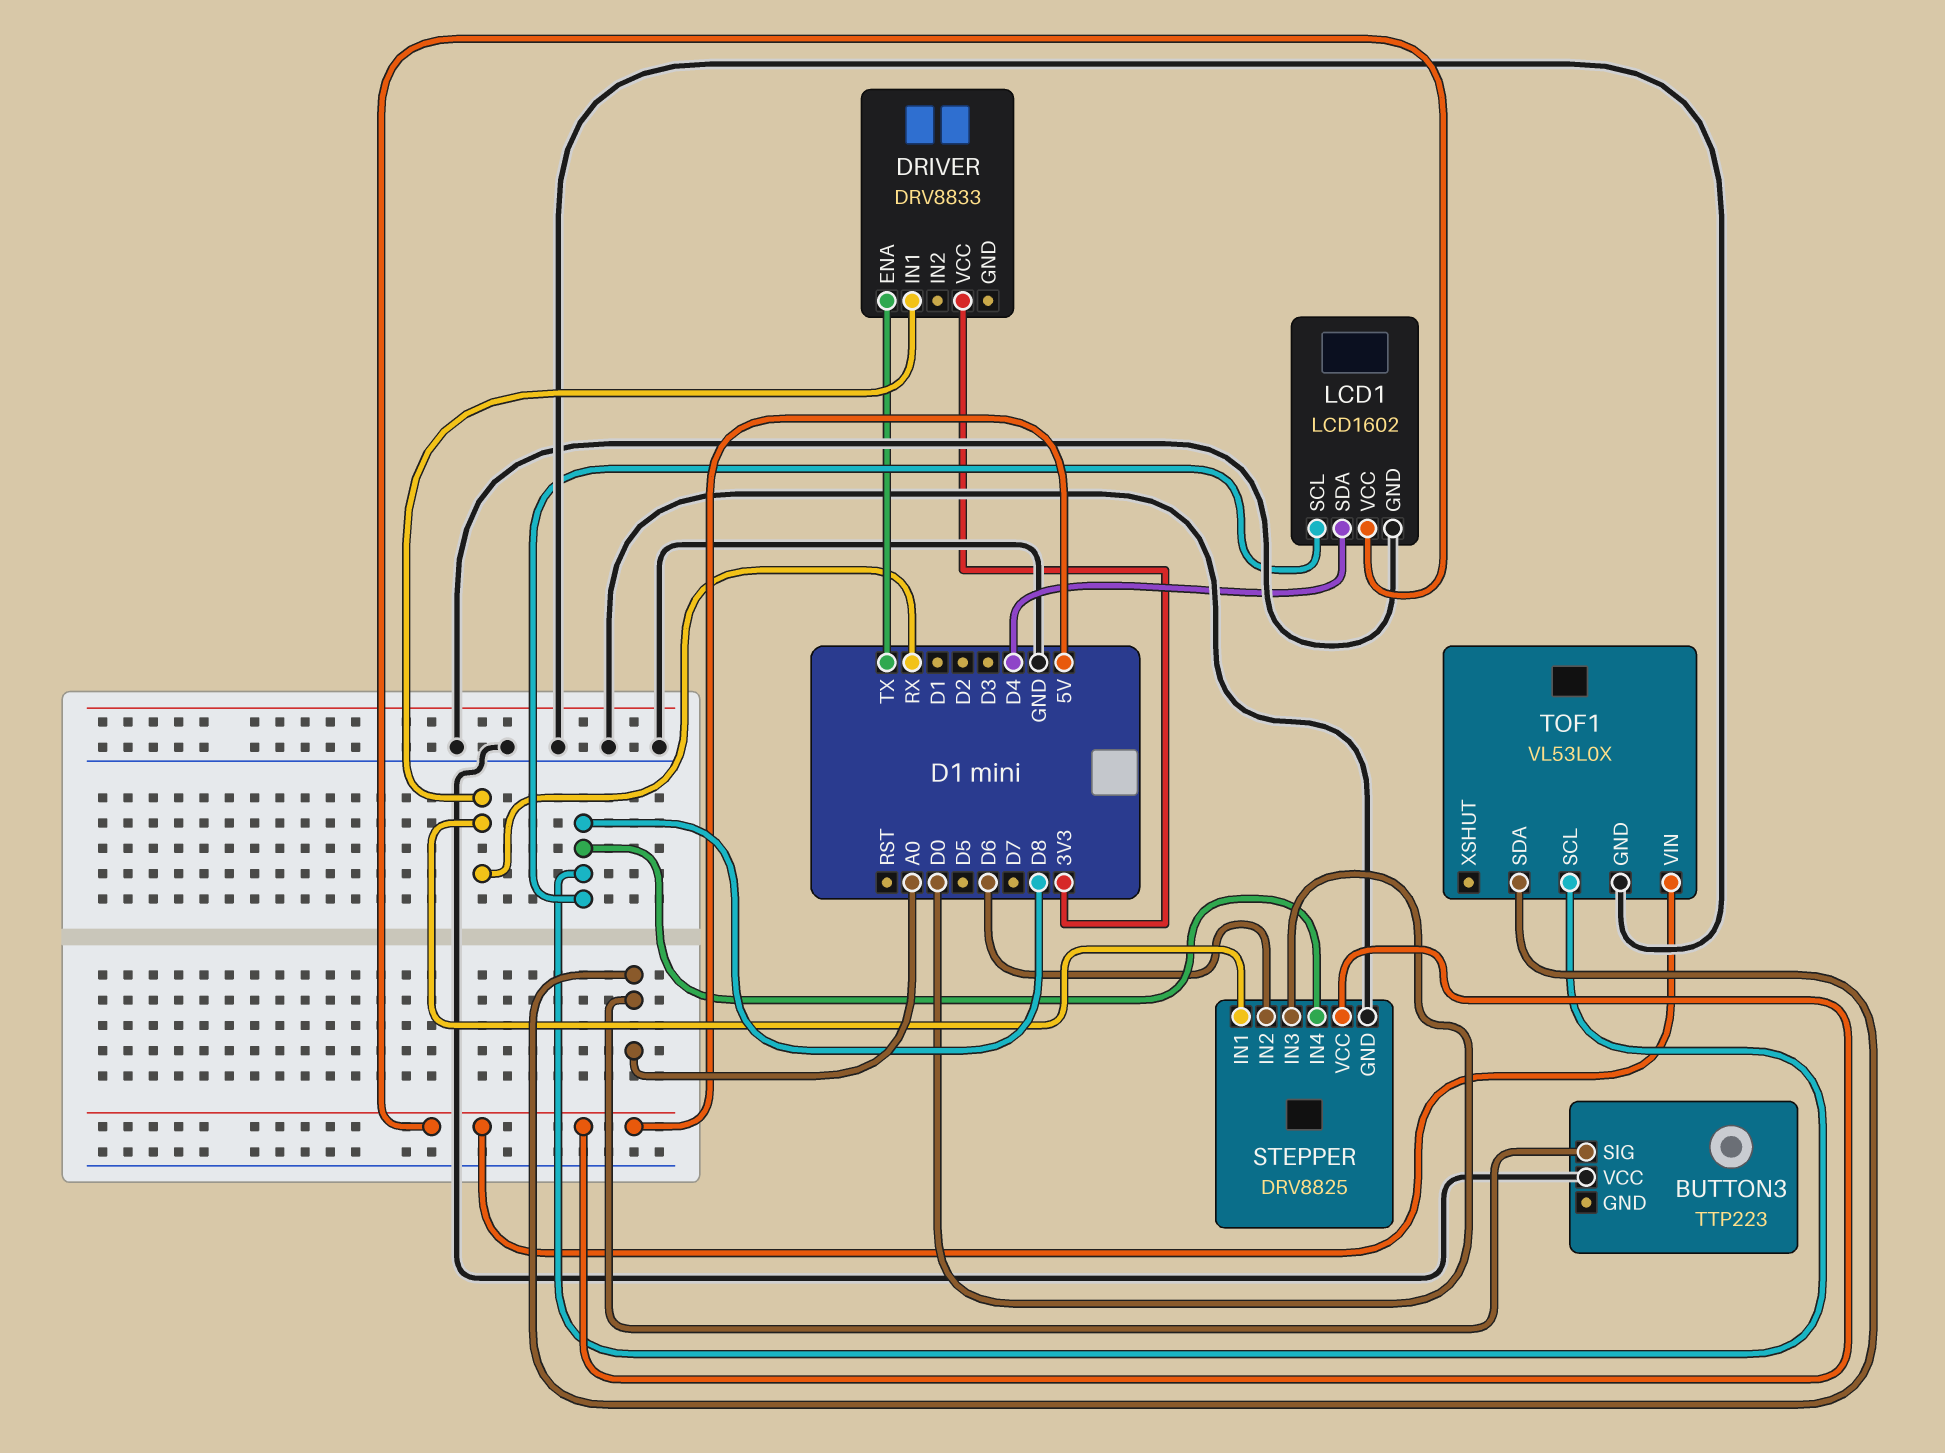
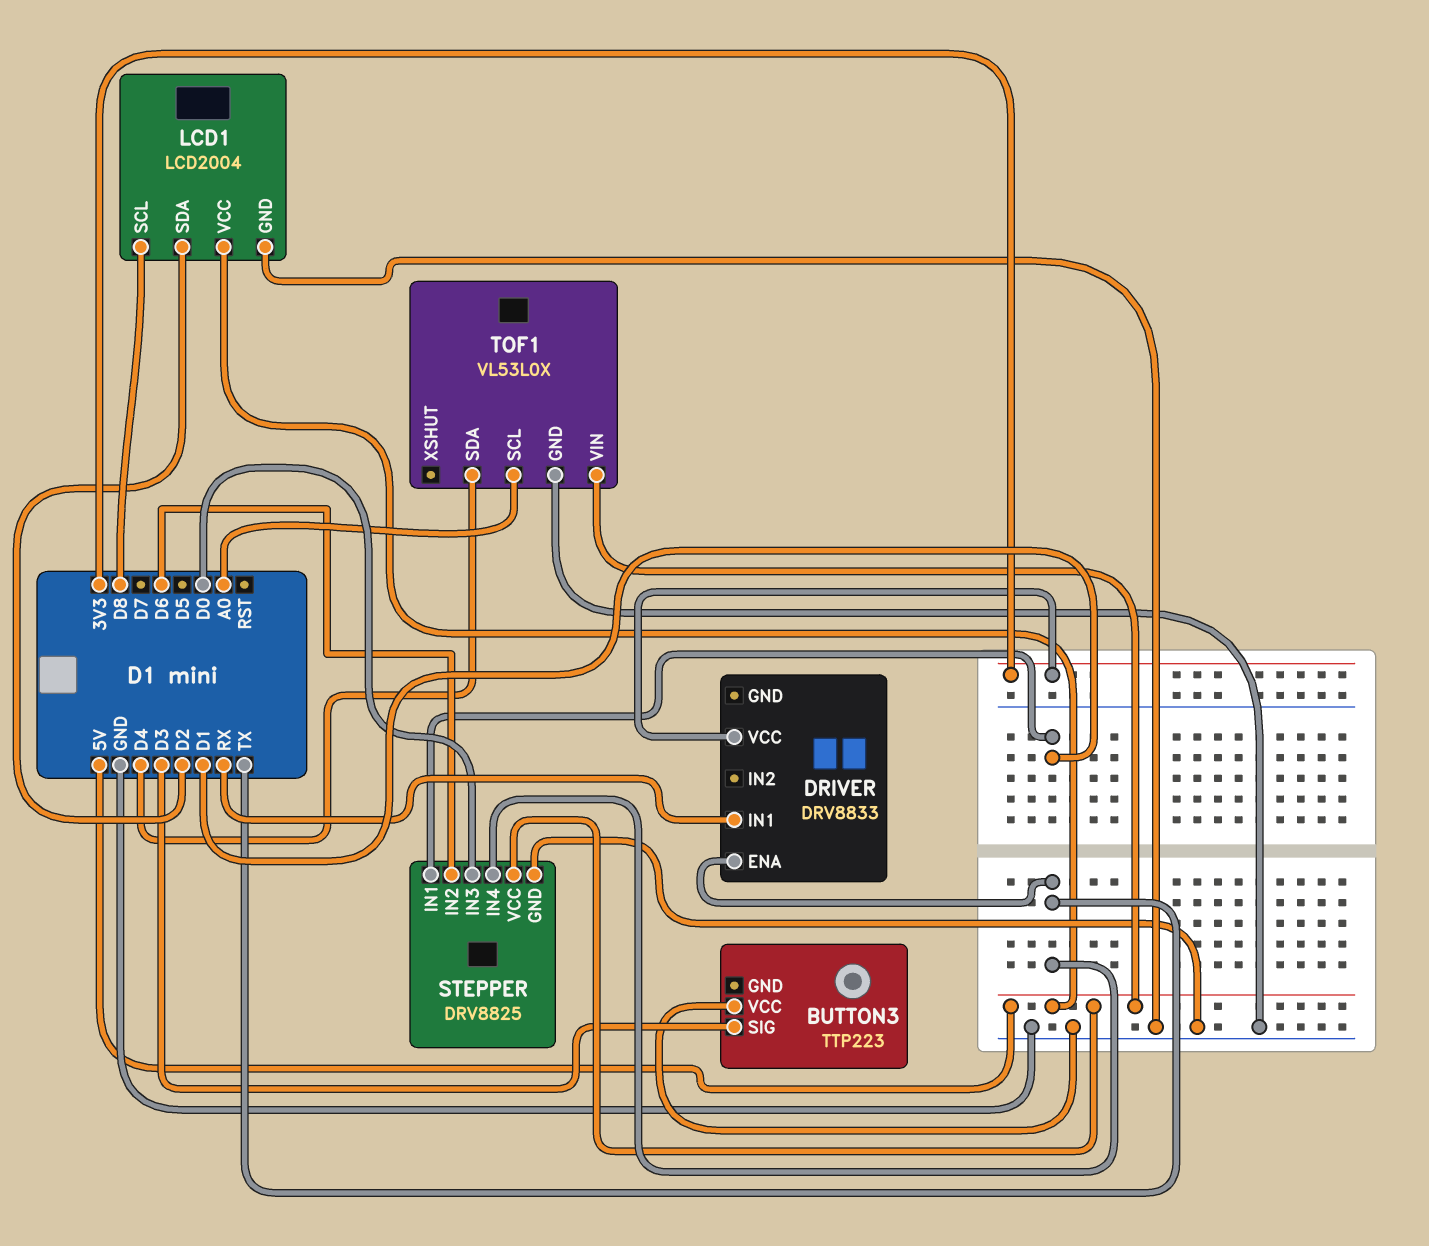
BUTTON3 pin SIG: A0 -> D3
LCD1: LCD1602 -> LCD2004
LCD1 pin SDA: D4 -> D2
STEPPER pin IN1: RX -> D1
STEPPER pin IN4: D8 -> TX
TOF1 pin SCL: D8 -> A0
TOF1 pin SDA: A0 -> D4

